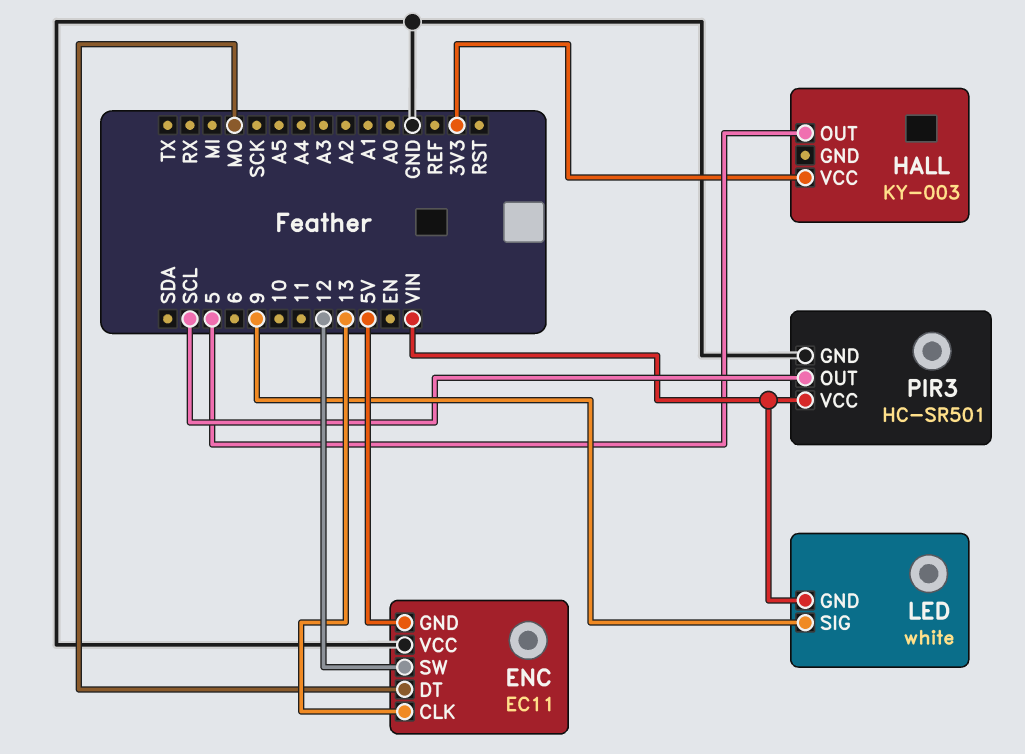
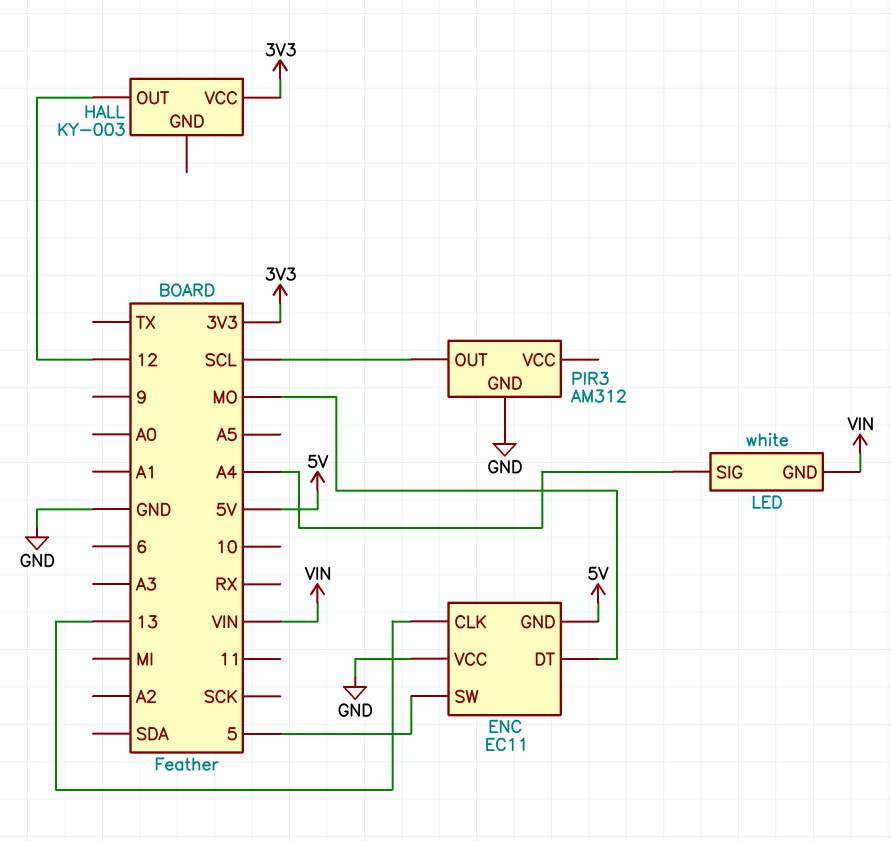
ENC pin SW: 12 -> 5
HALL pin OUT: 5 -> 12
LED pin SIG: 9 -> A4
PIR3: HC-SR501 -> AM312
PIR3 pin VCC: VIN -> none

